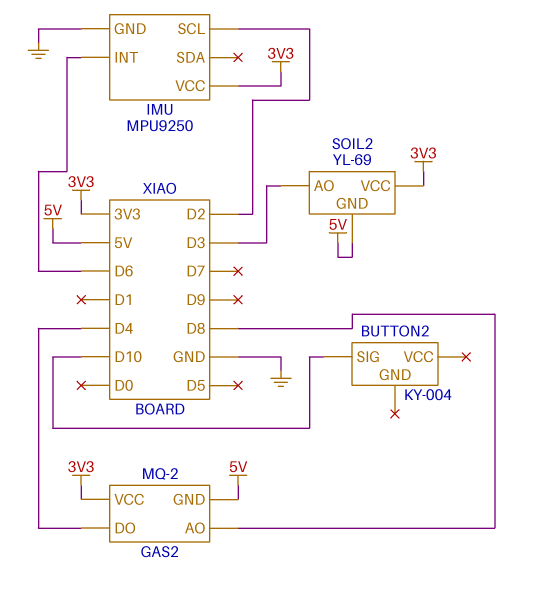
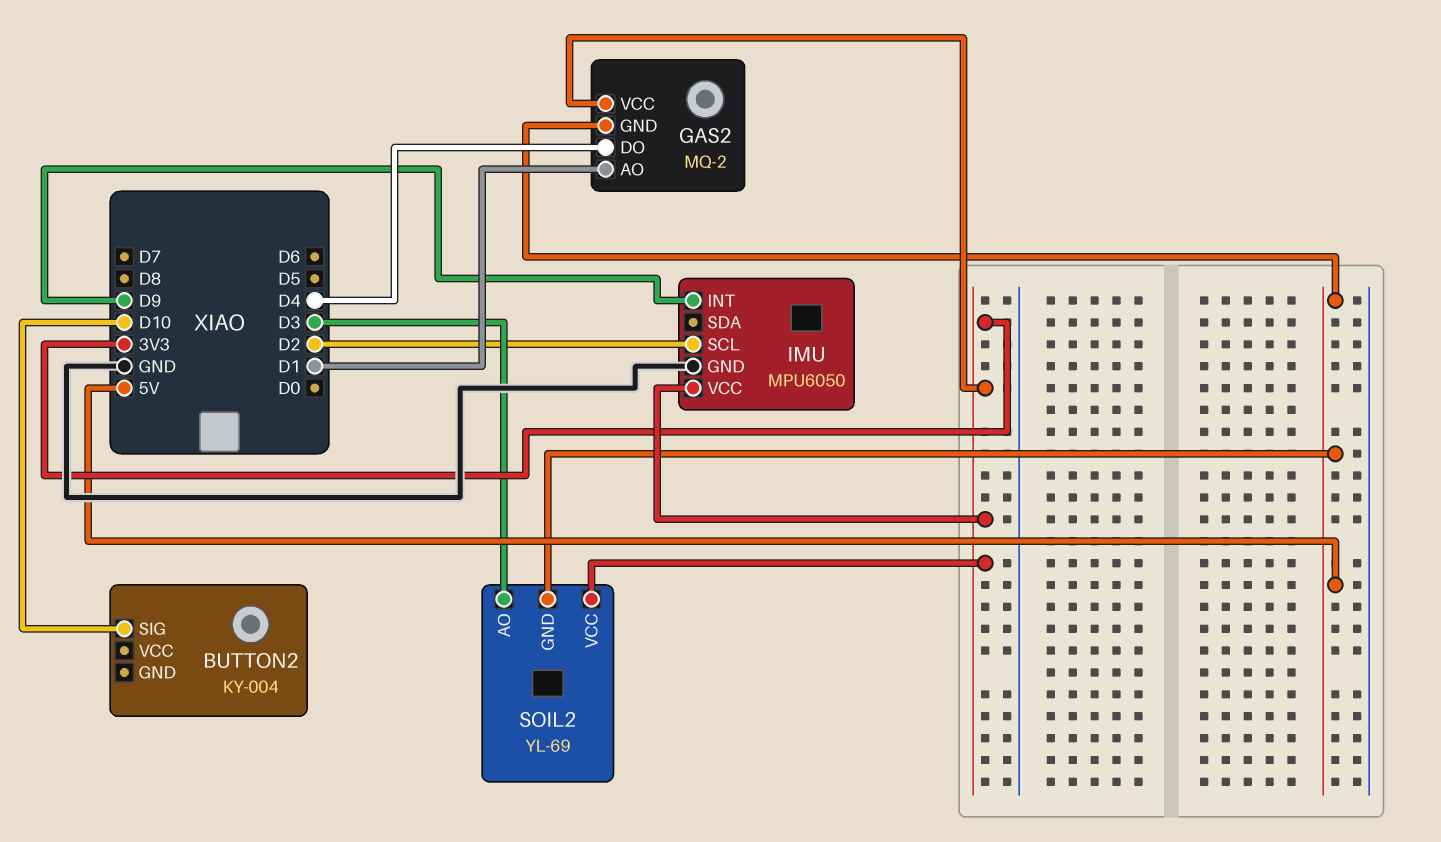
GAS2 pin AO: D8 -> D1
IMU: MPU9250 -> MPU6050
IMU pin INT: D6 -> D9

